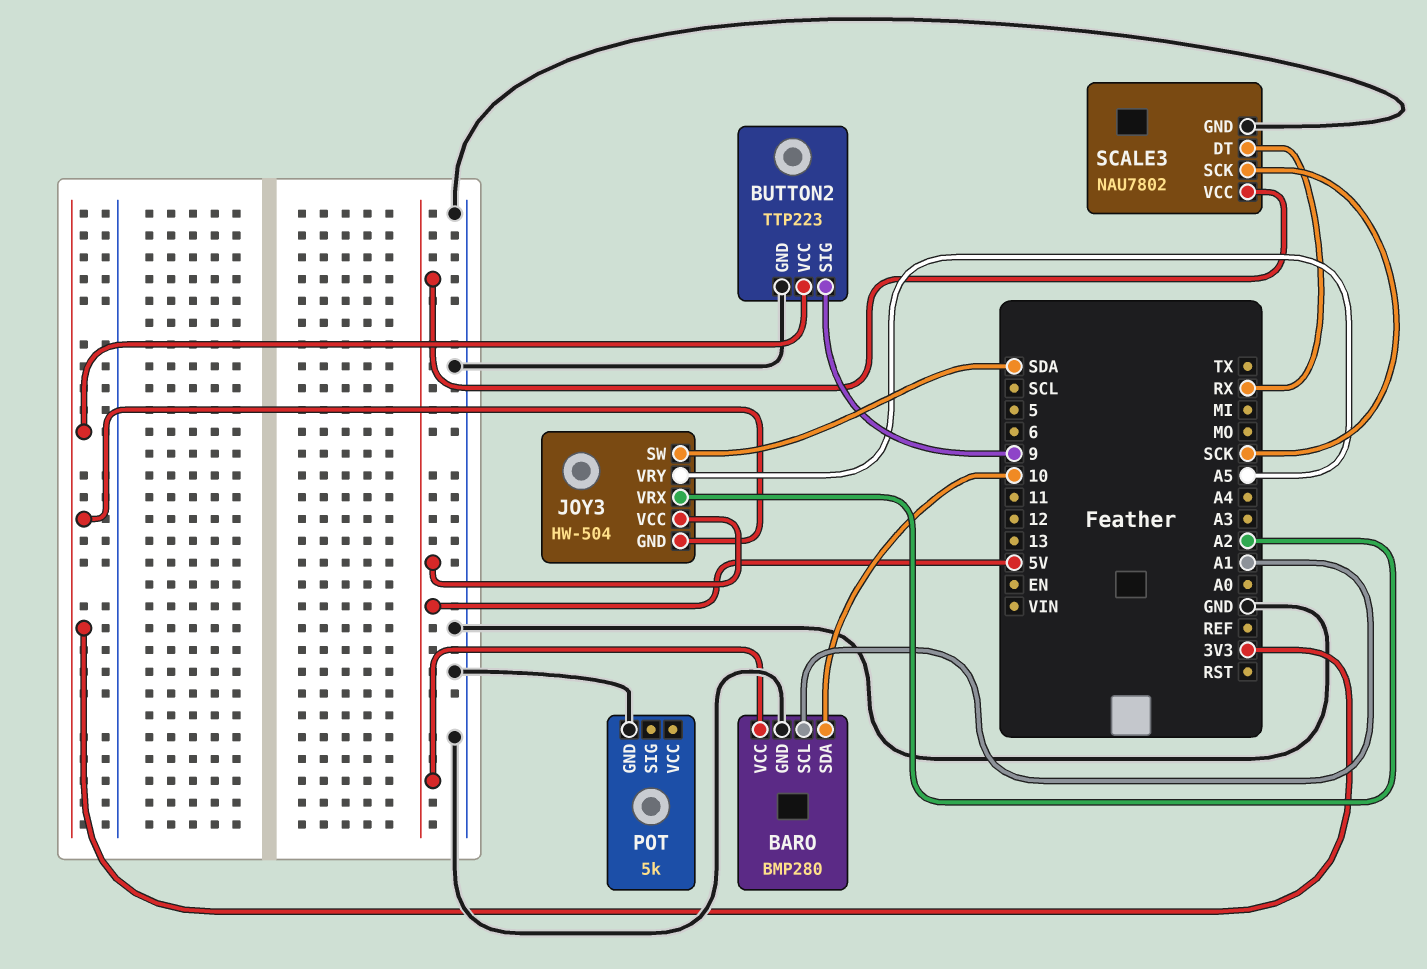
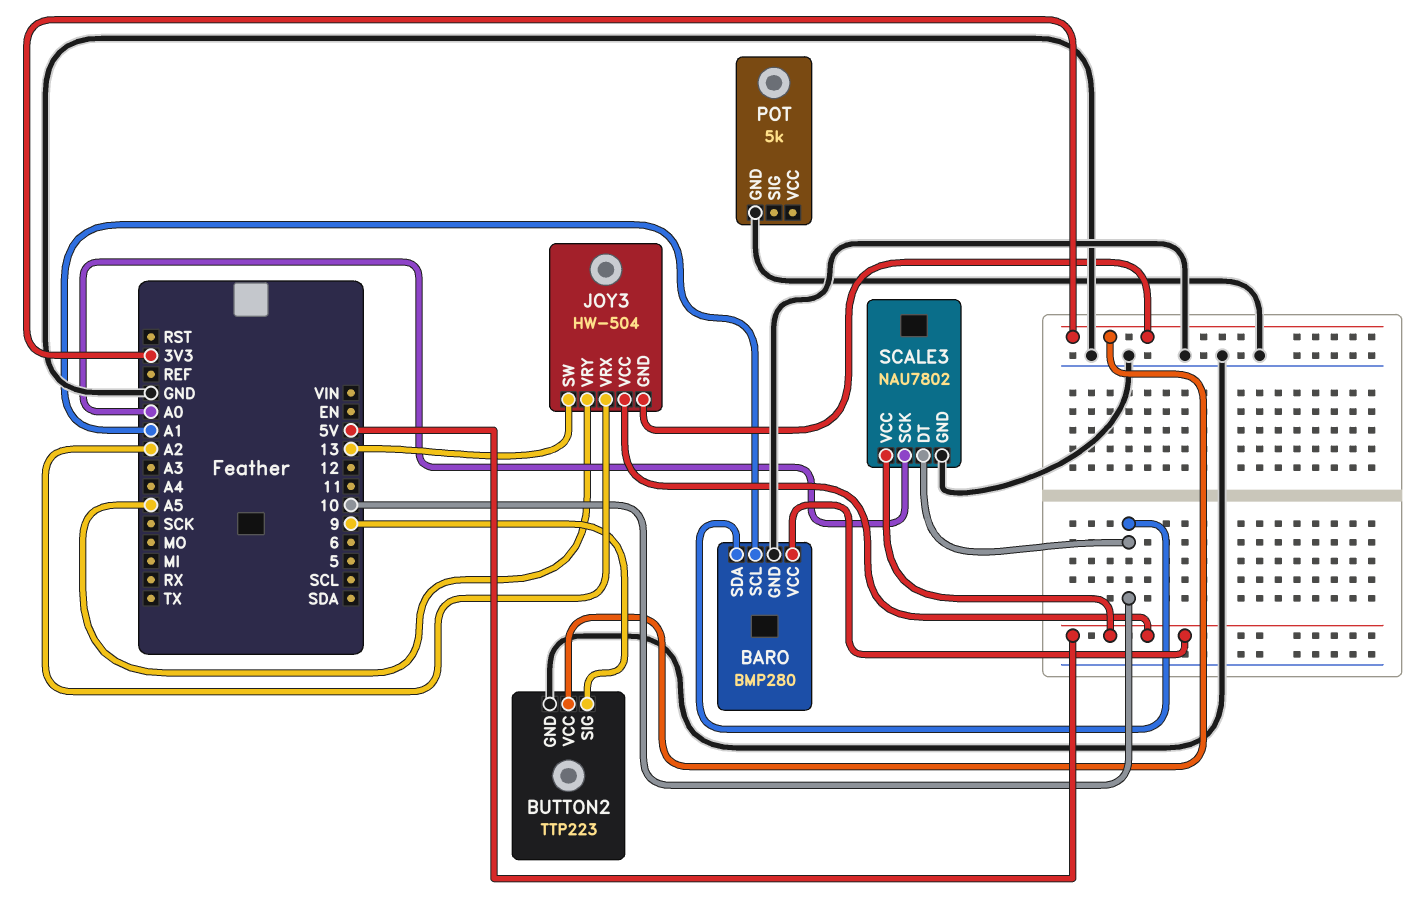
JOY3 pin SW: SDA -> 13
SCALE3 pin DT: RX -> 10
SCALE3 pin SCK: SCK -> A0

